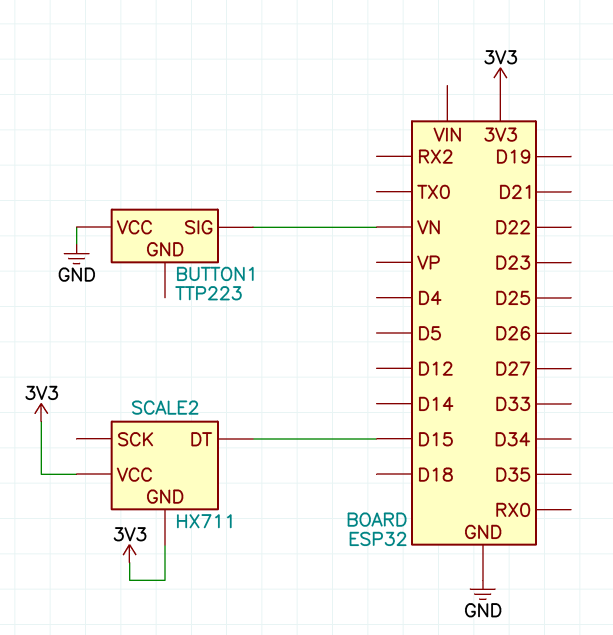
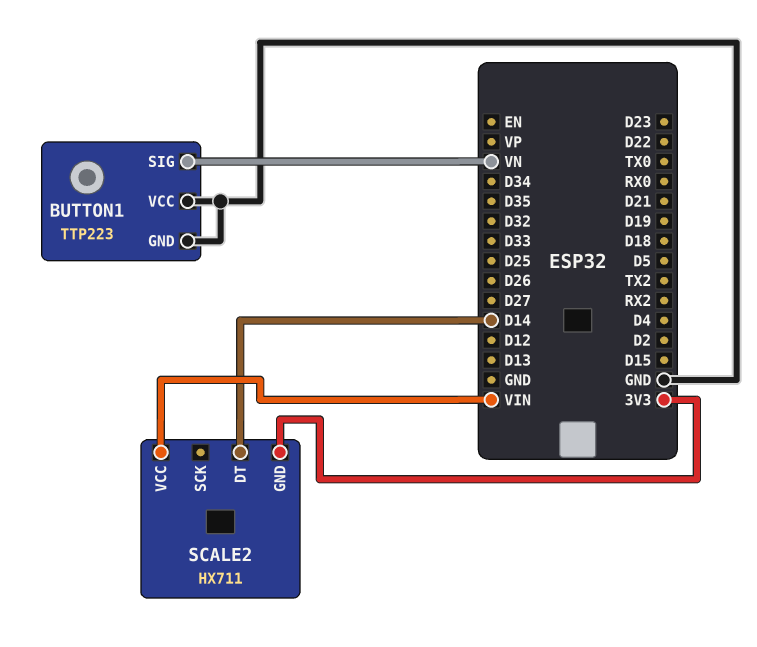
BUTTON1 pin GND: none -> GND
SCALE2 pin DT: D15 -> D14
SCALE2 pin VCC: 3V3 -> VIN

